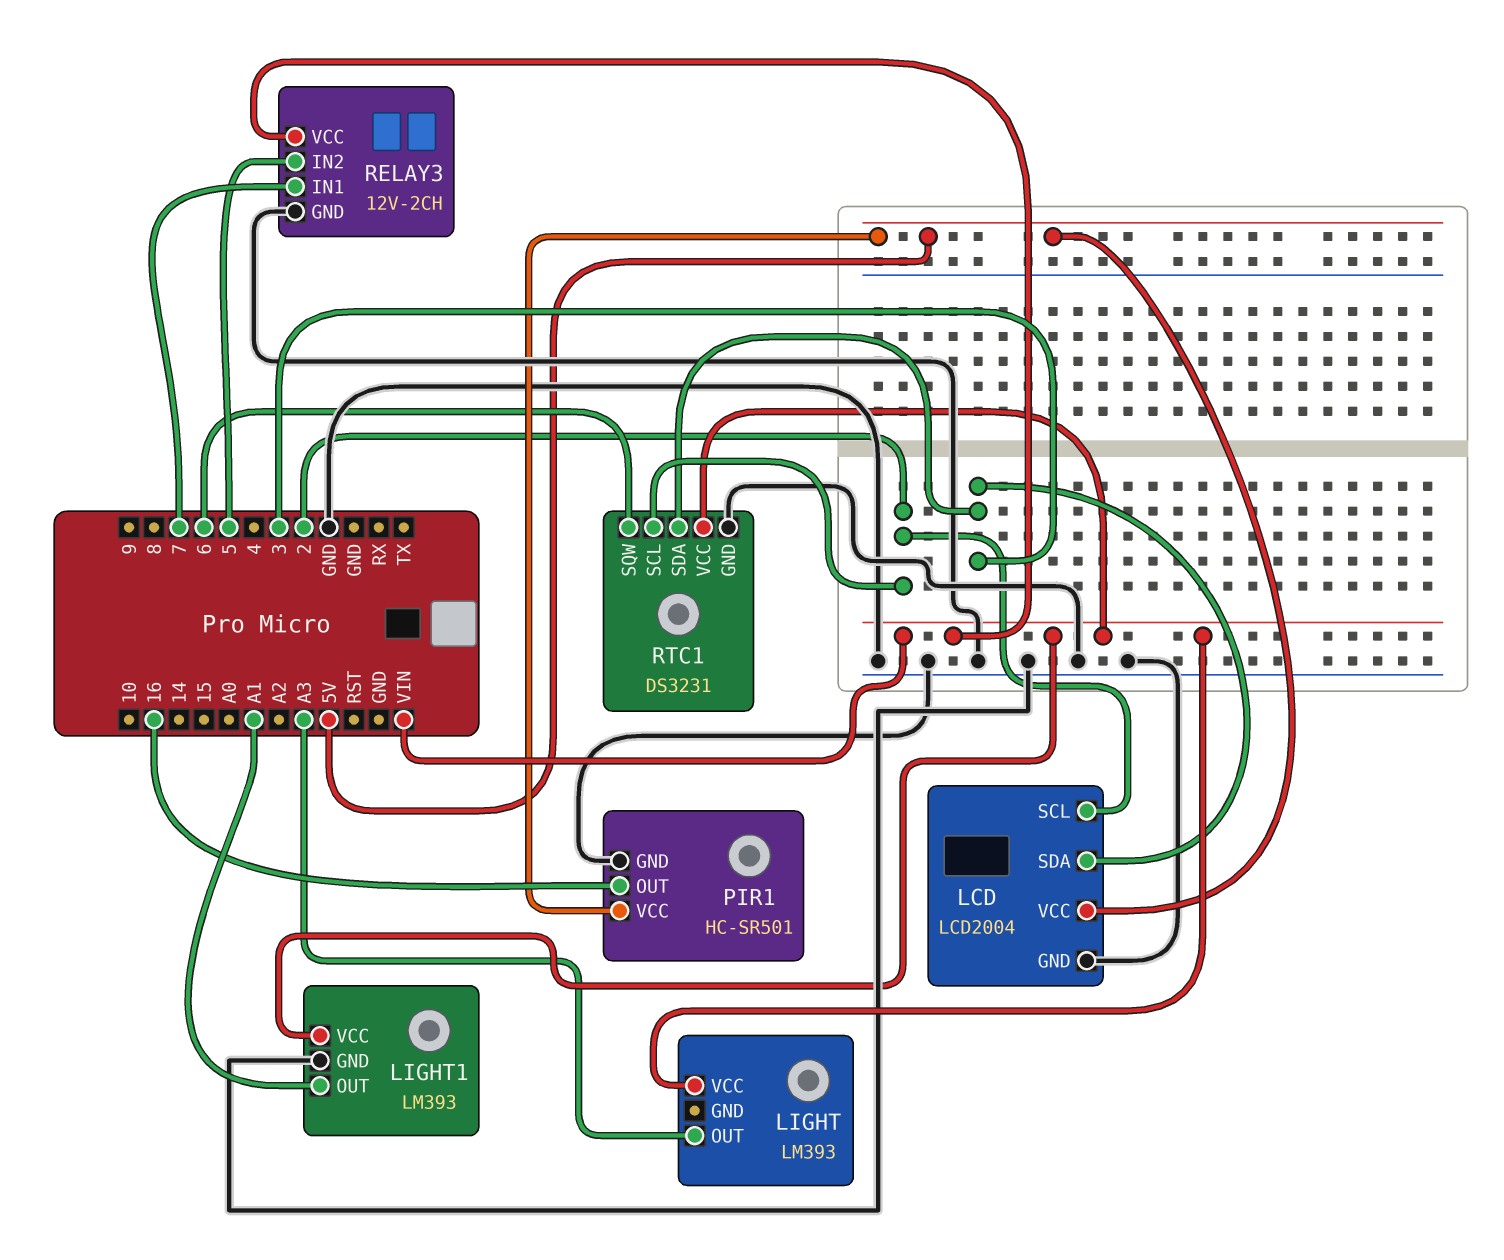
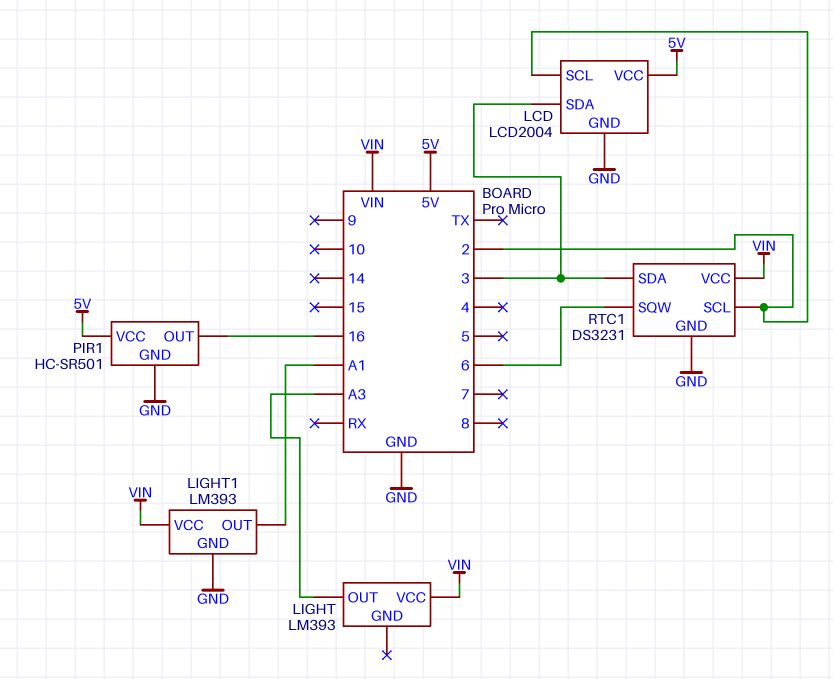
RELAY3: 12V-2CH -> none
RELAY3 pin GND: GND -> none
RELAY3 pin IN1: 7 -> none
RELAY3 pin IN2: 5 -> none
RELAY3 pin VCC: VIN -> none

